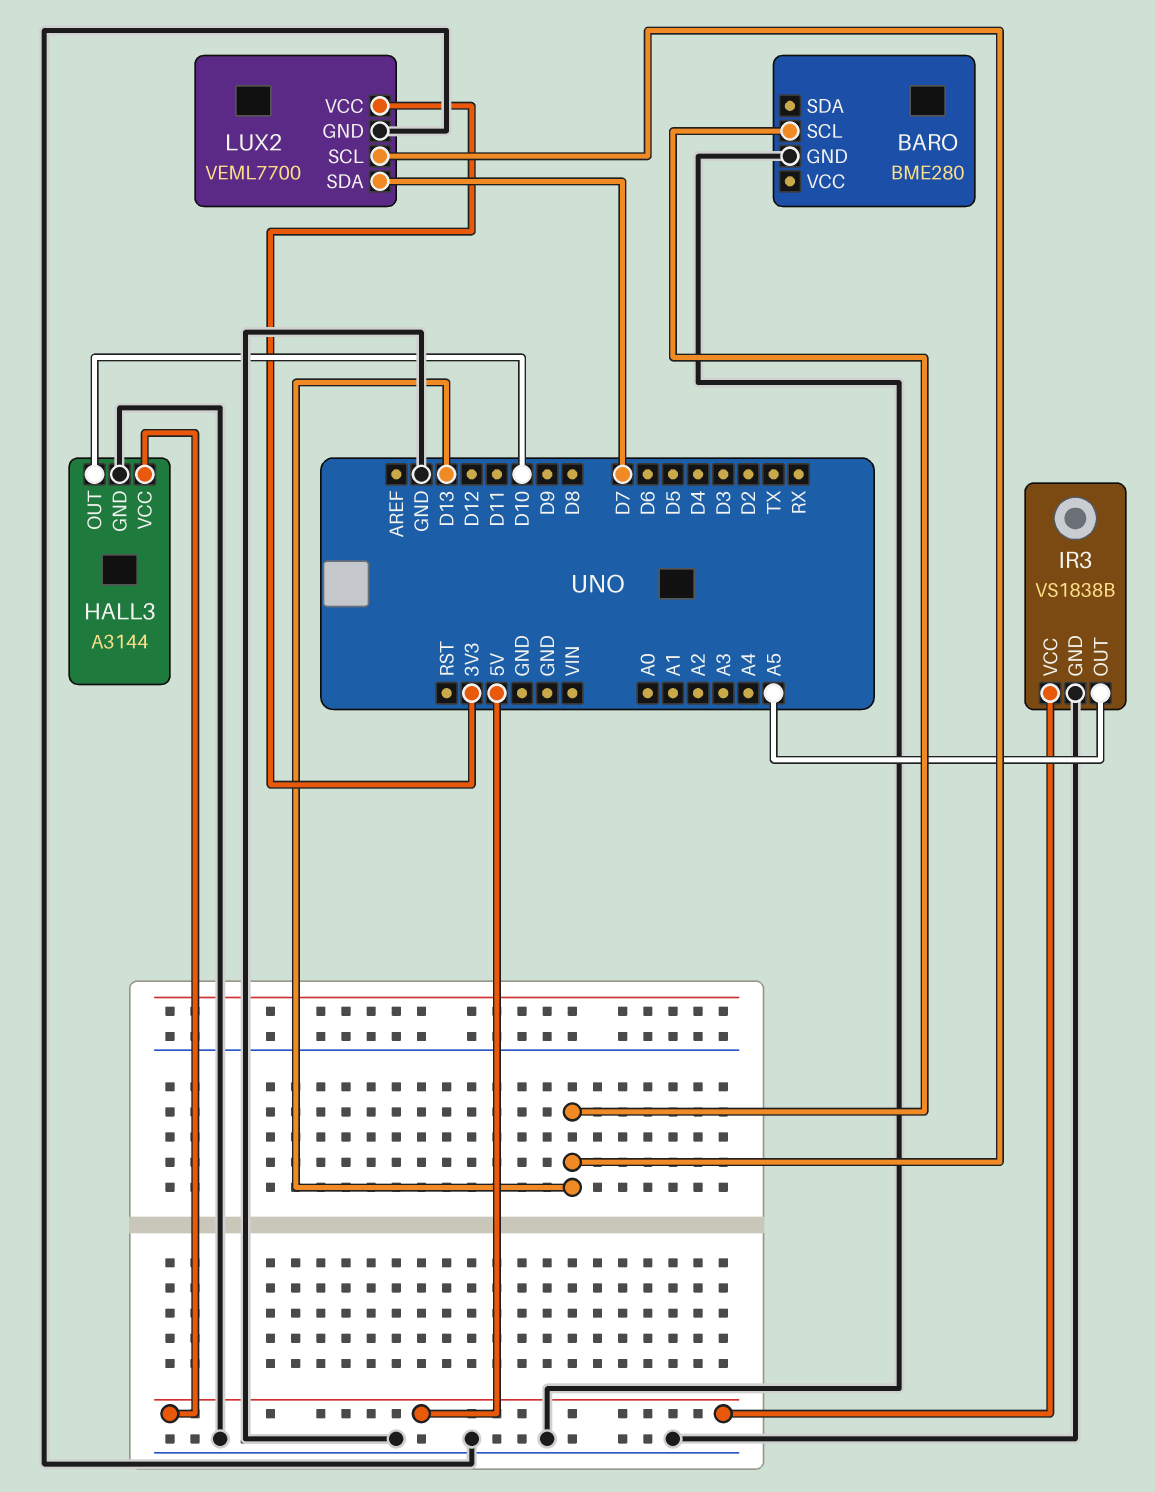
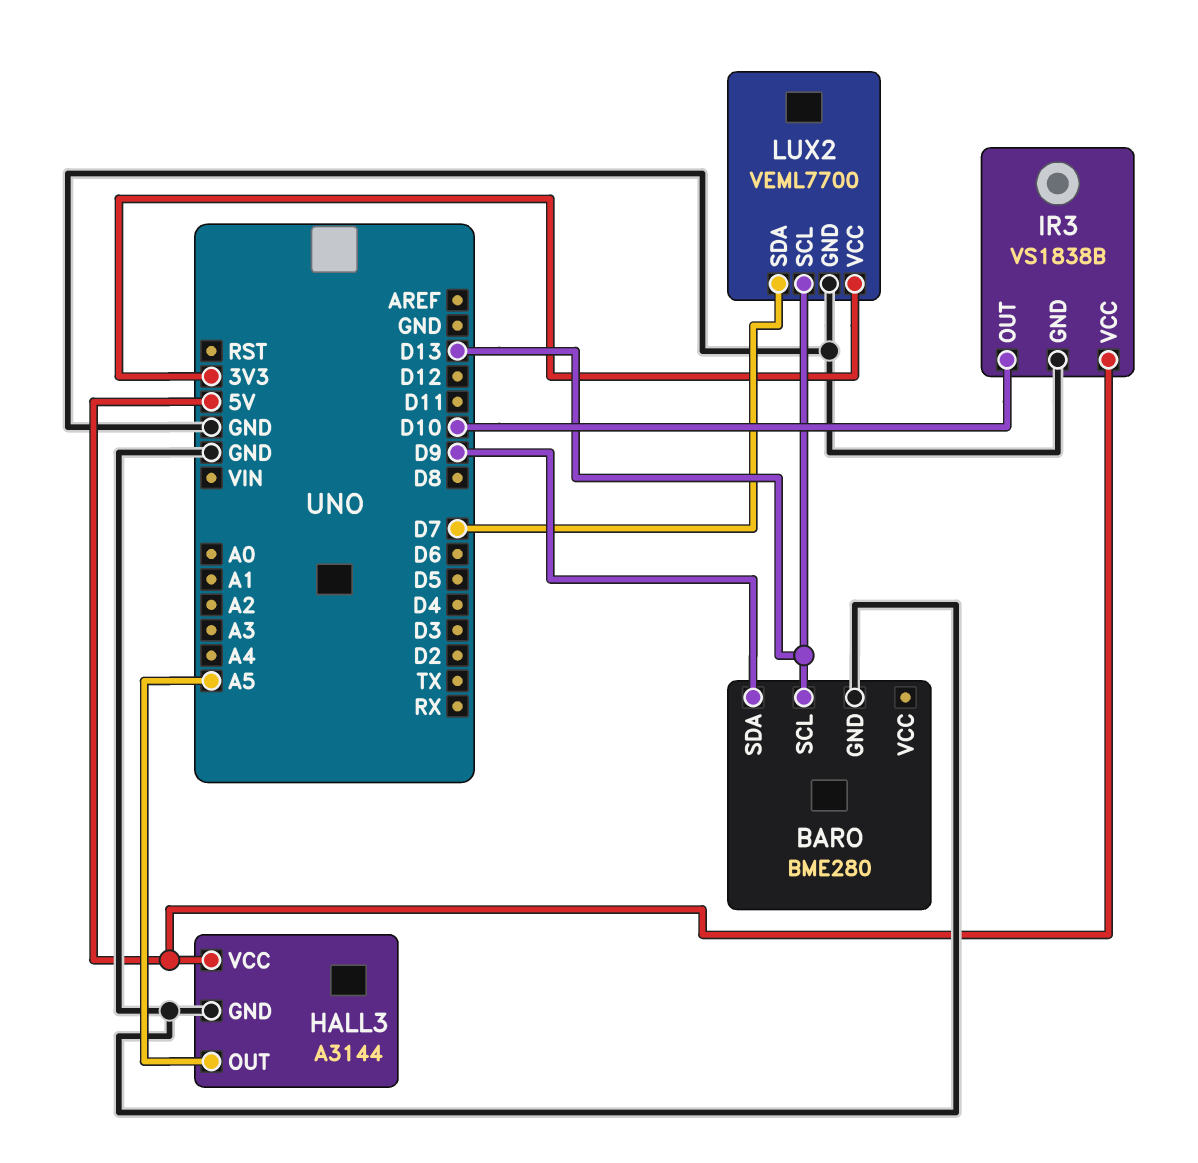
BARO pin SDA: none -> D9
HALL3 pin OUT: D10 -> A5
IR3 pin OUT: A5 -> D10

